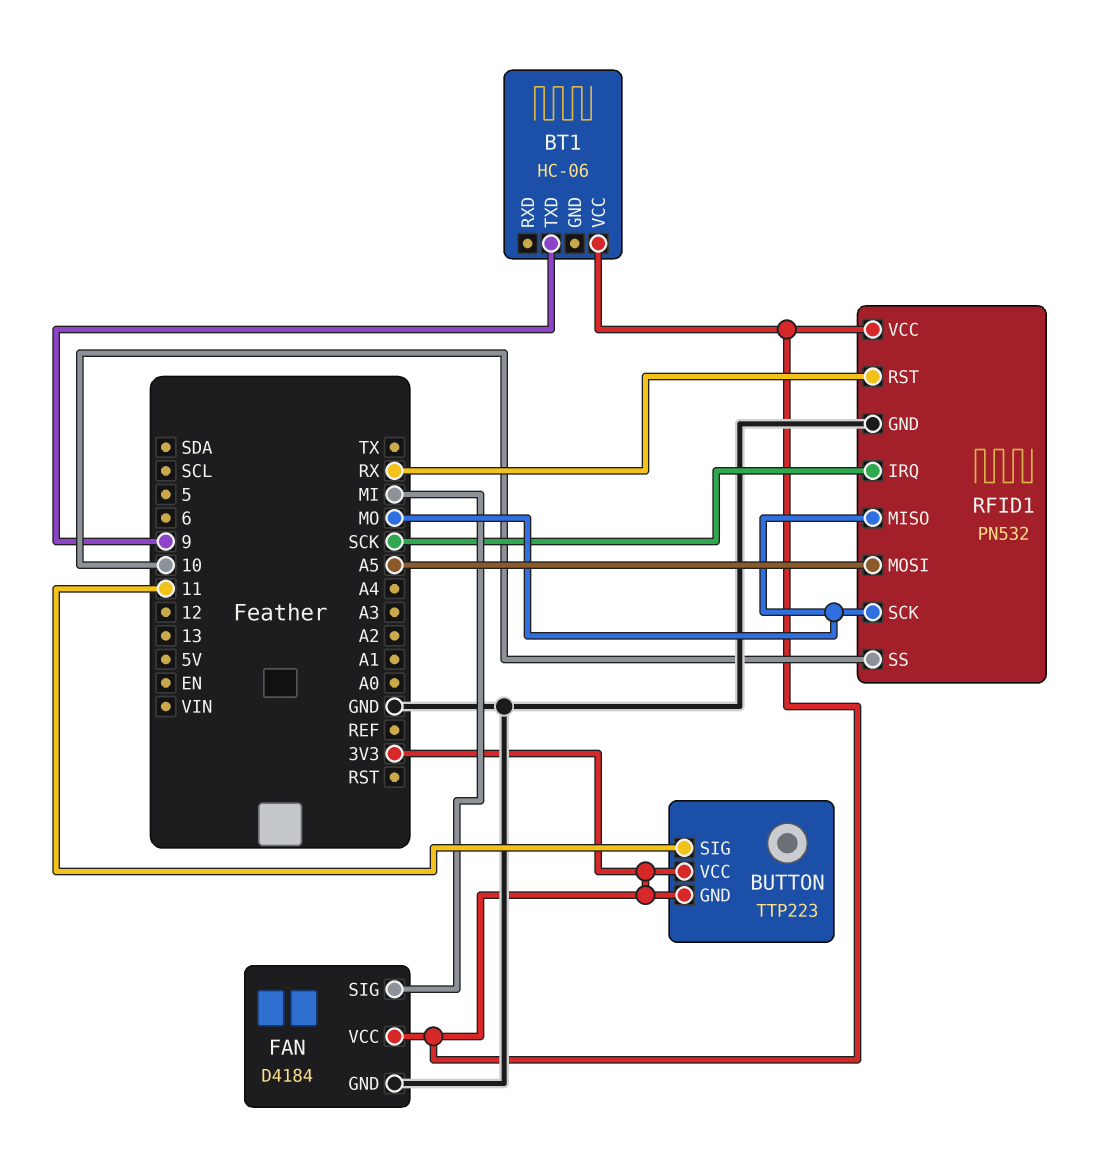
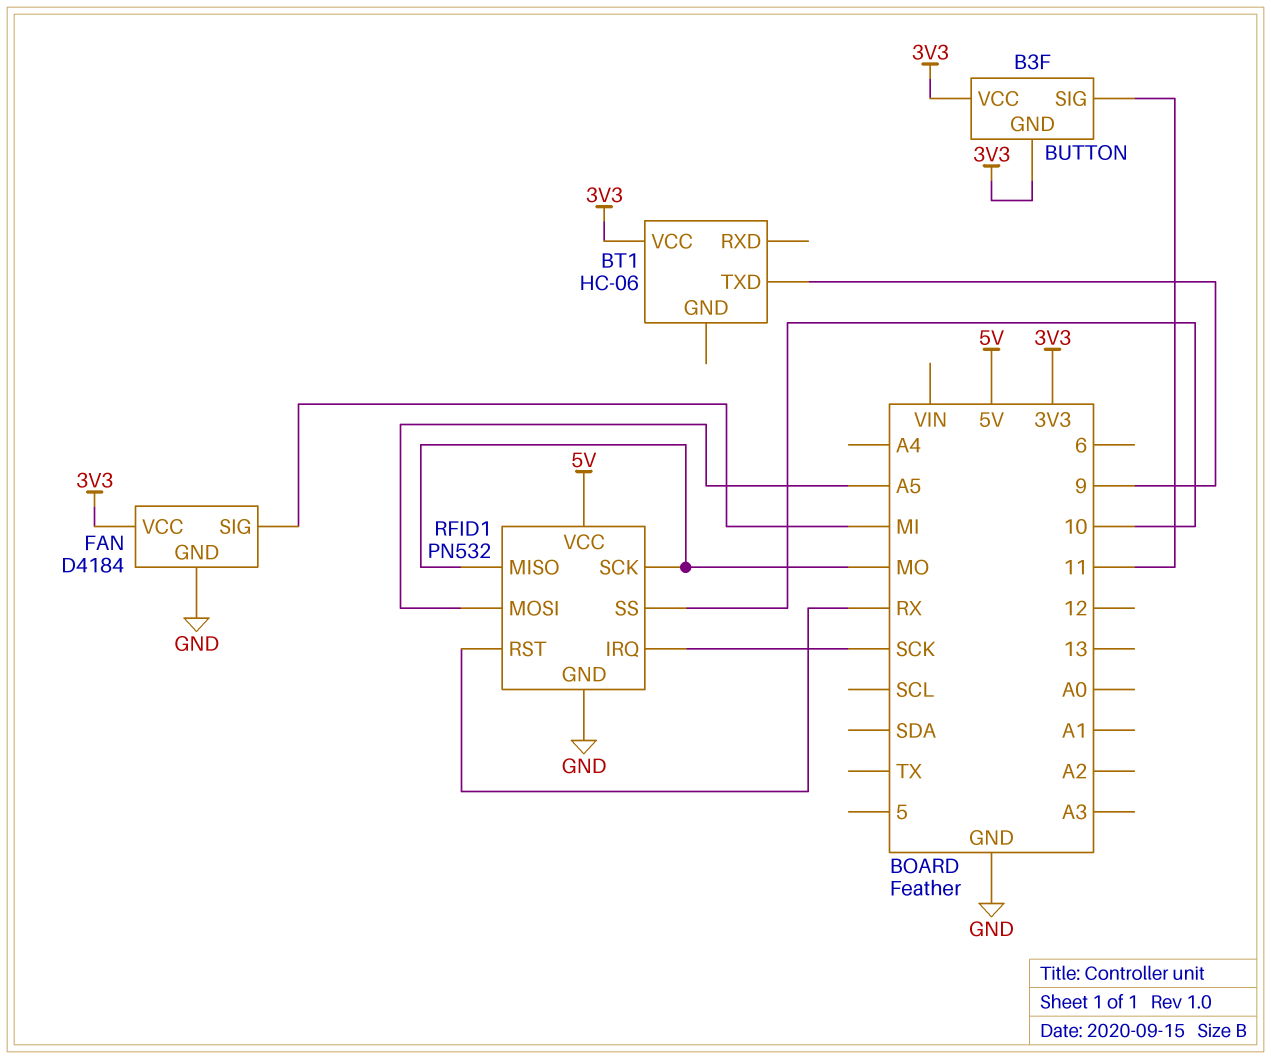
BUTTON: TTP223 -> B3F
RFID1 pin VCC: 3V3 -> 5V

